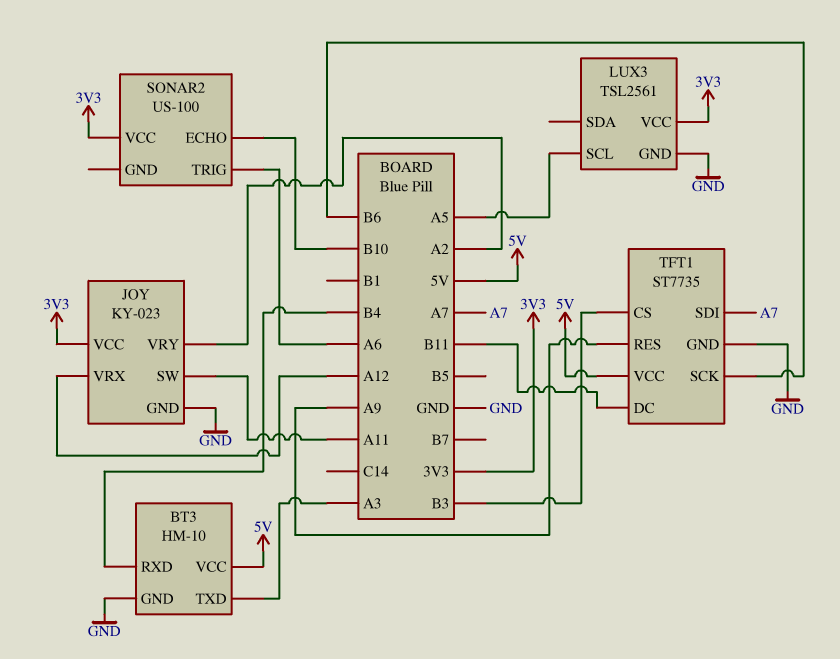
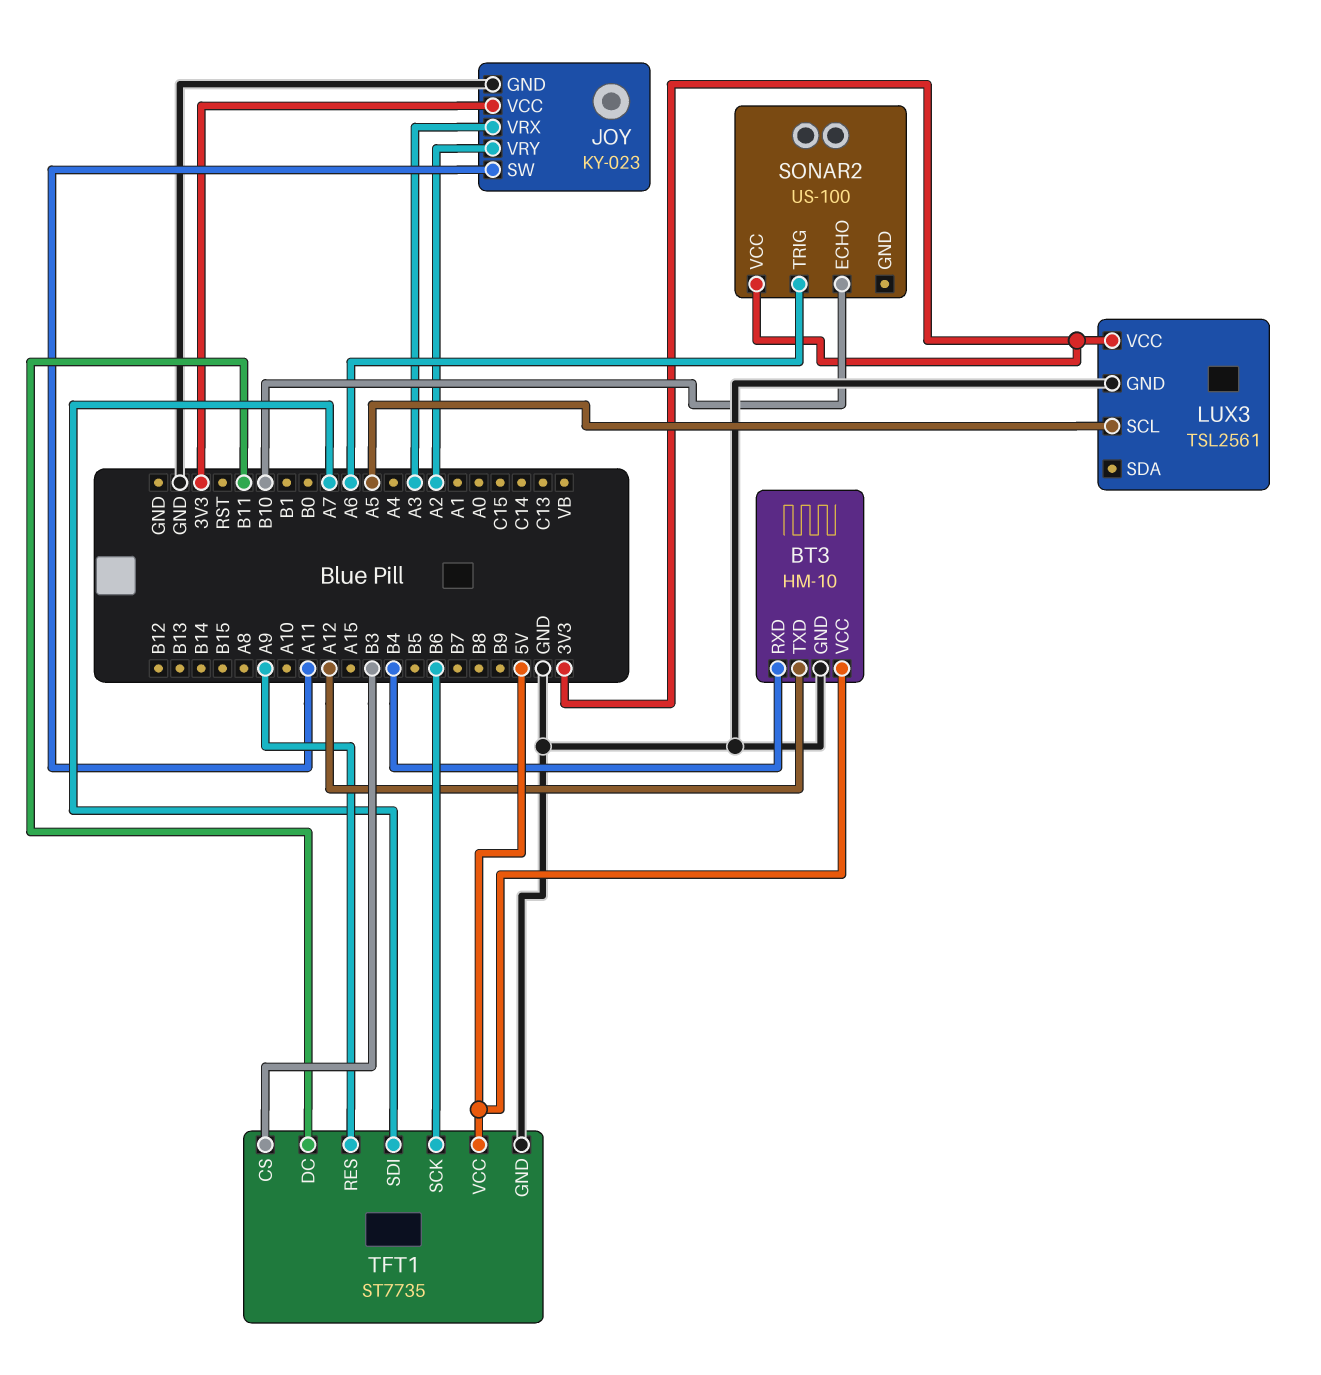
BT3 pin TXD: A3 -> A12
JOY pin VRX: A12 -> A3

